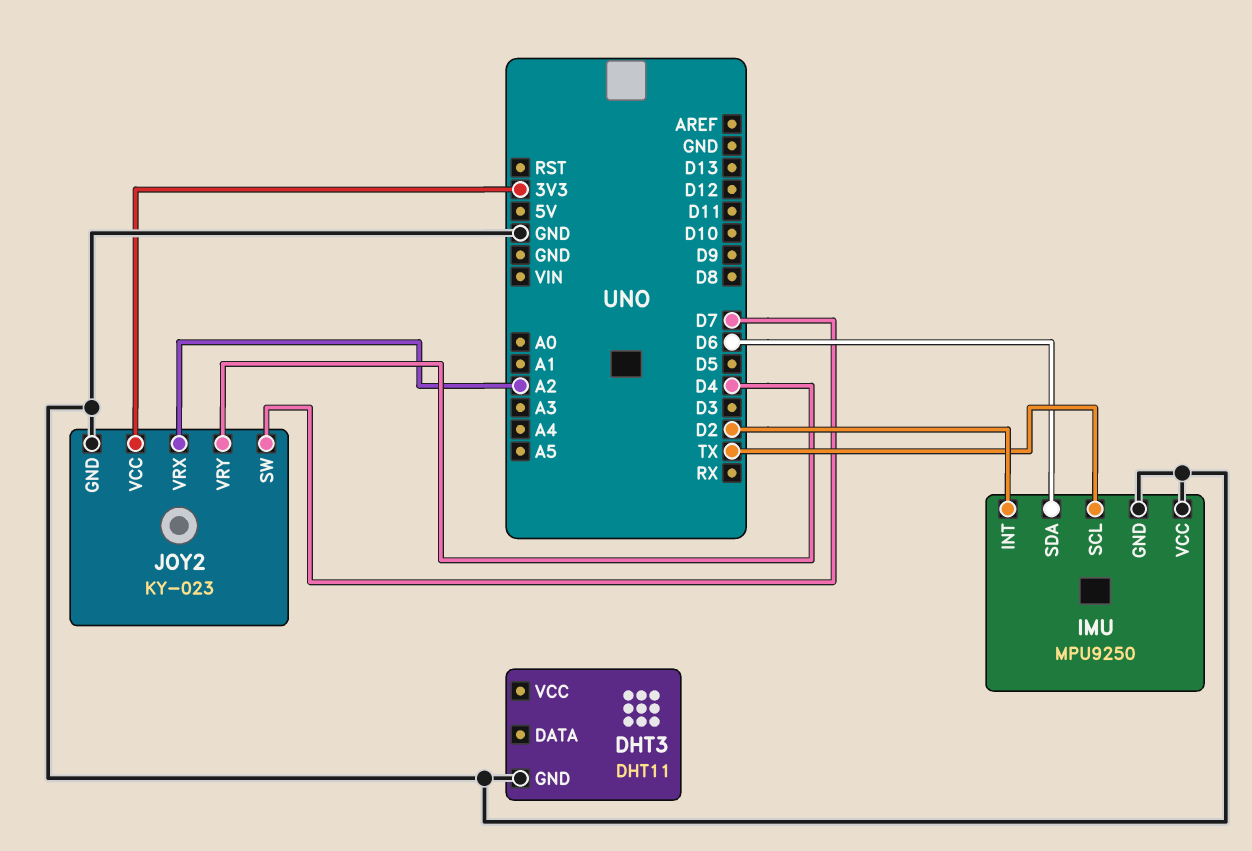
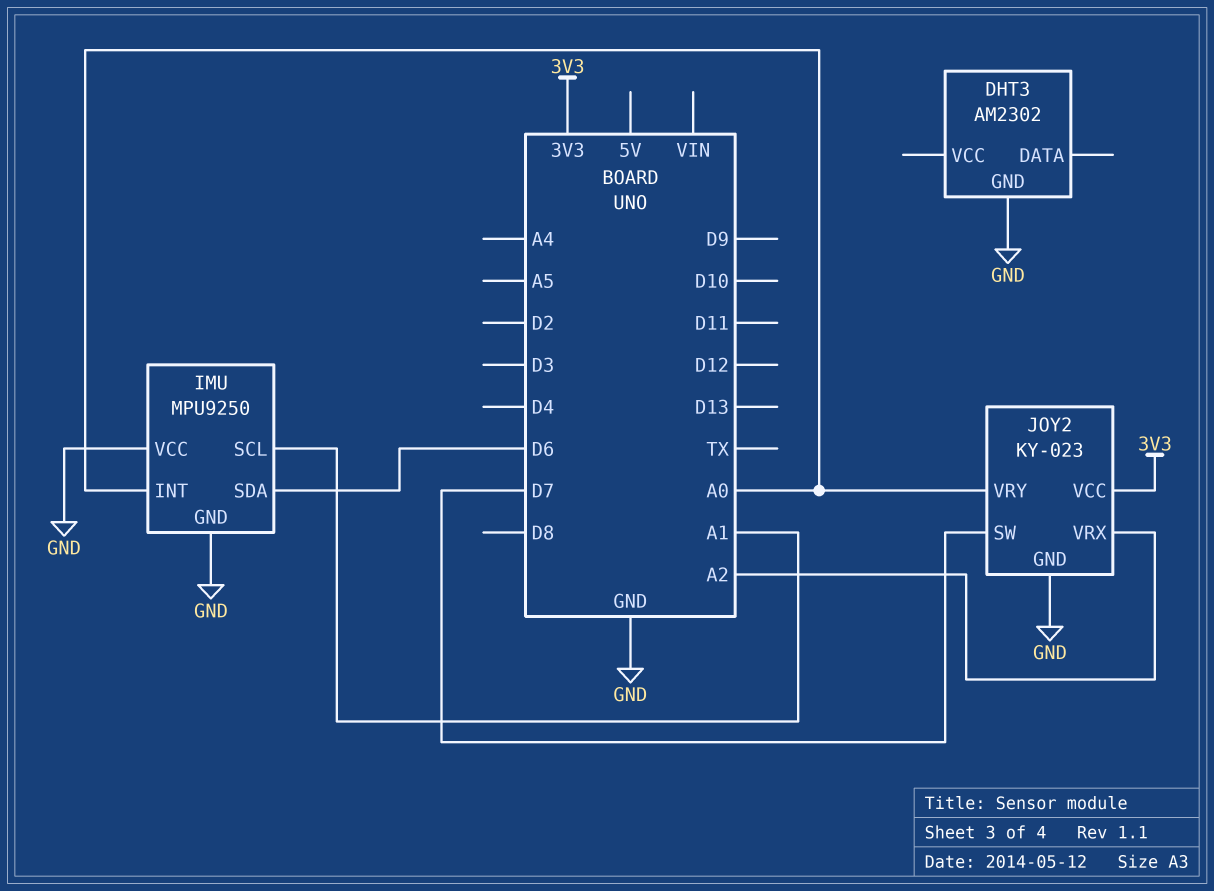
DHT3: DHT11 -> AM2302
IMU pin INT: D2 -> A0
IMU pin SCL: TX -> A1
JOY2 pin VRY: D4 -> A0

